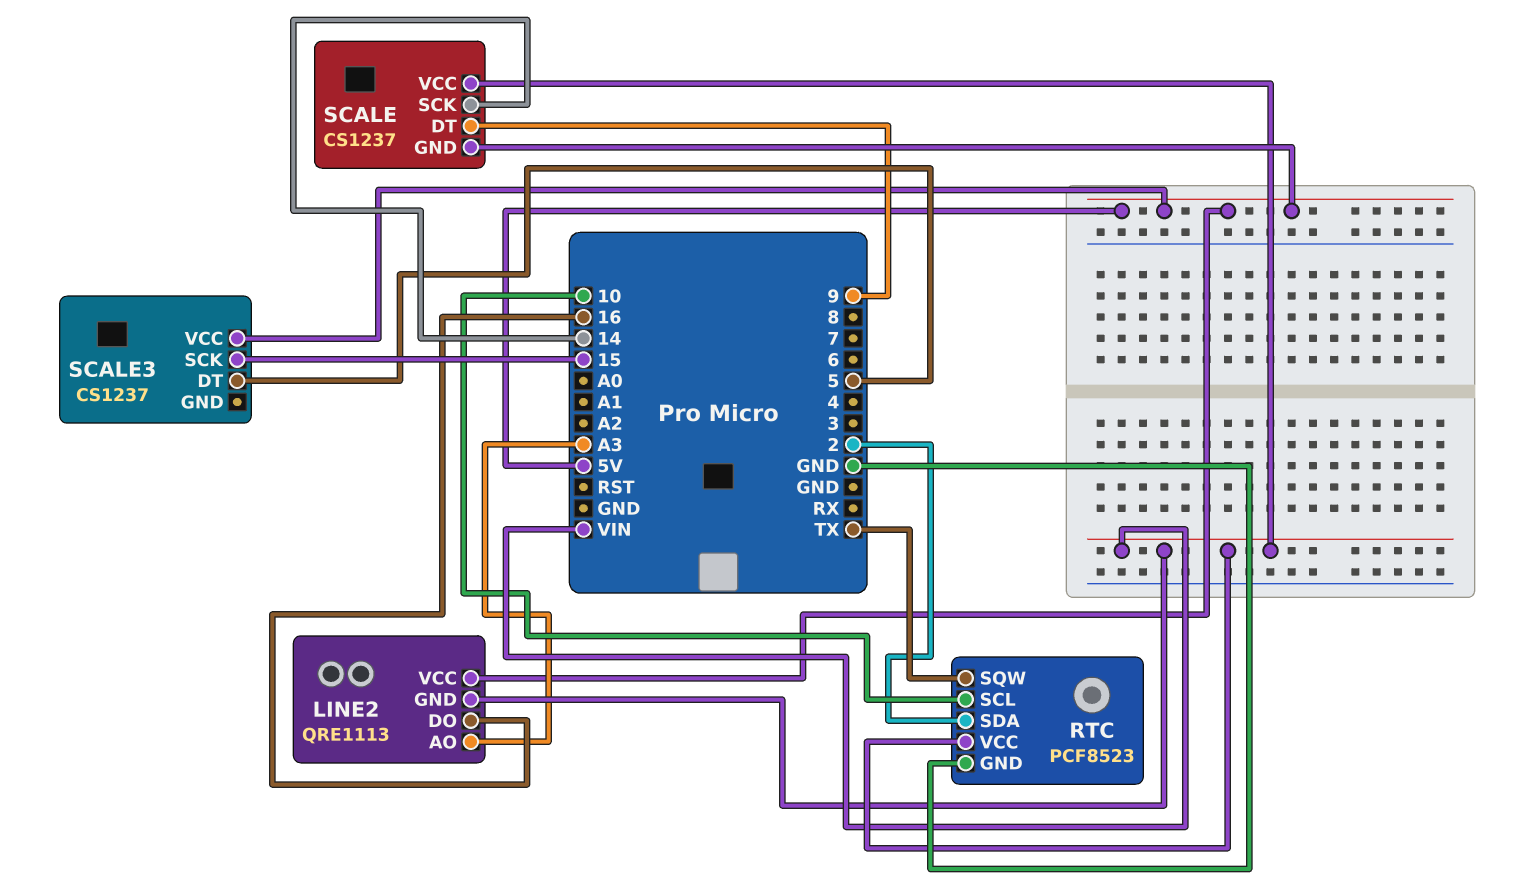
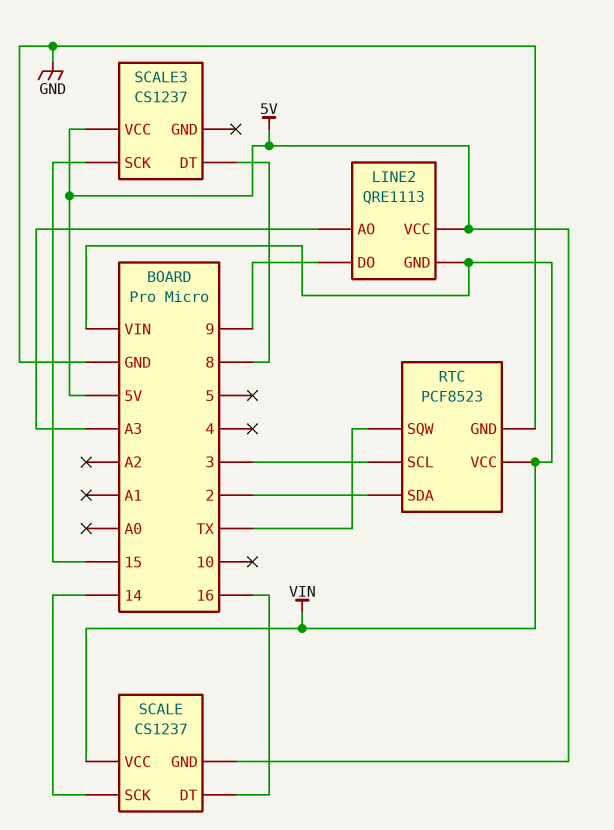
LINE2 pin DO: 16 -> 9
RTC pin SCL: 10 -> 3
SCALE pin DT: 9 -> 16
SCALE3 pin DT: 5 -> 8

